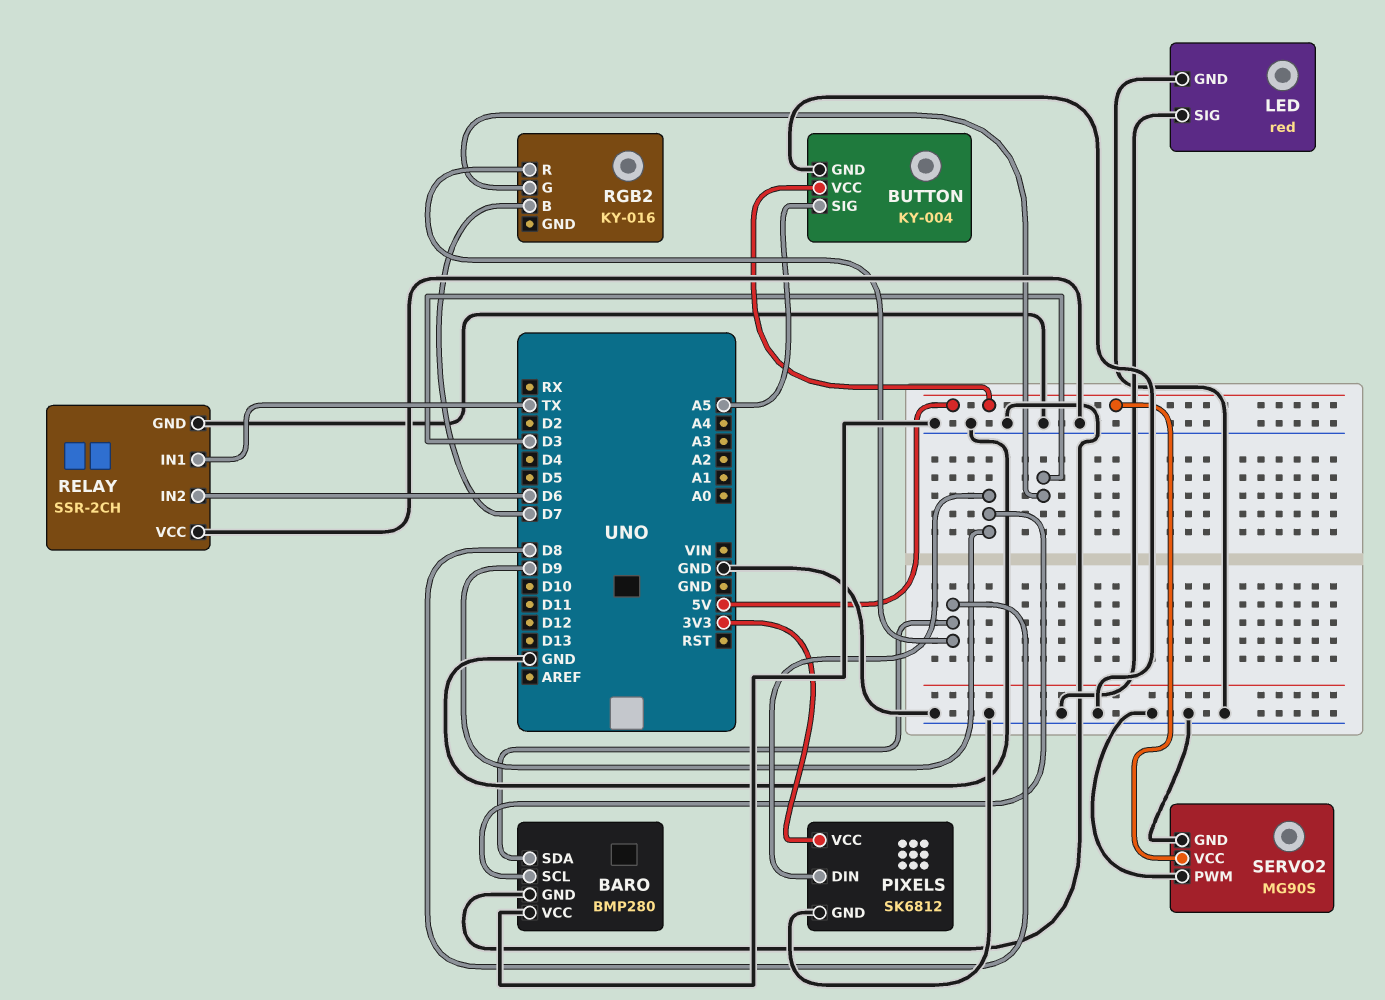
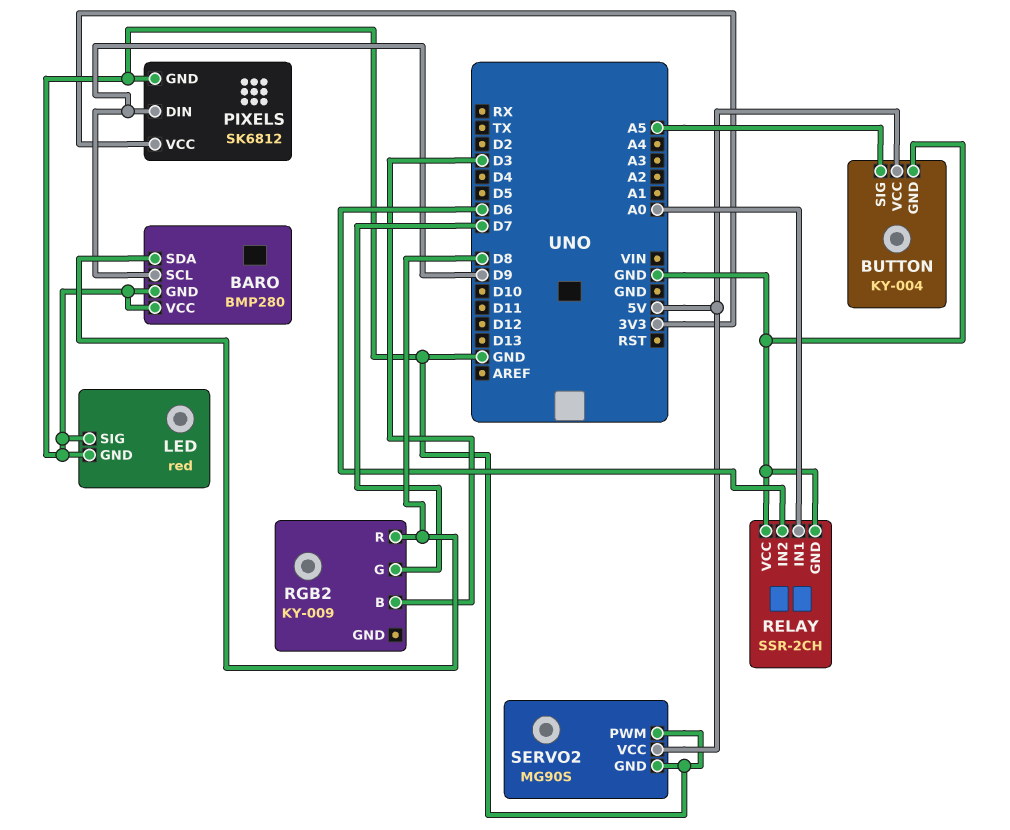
RELAY pin IN1: TX -> A0
RGB2: KY-016 -> KY-009
RGB2 pin B: D7 -> D3
RGB2 pin G: D3 -> D7

